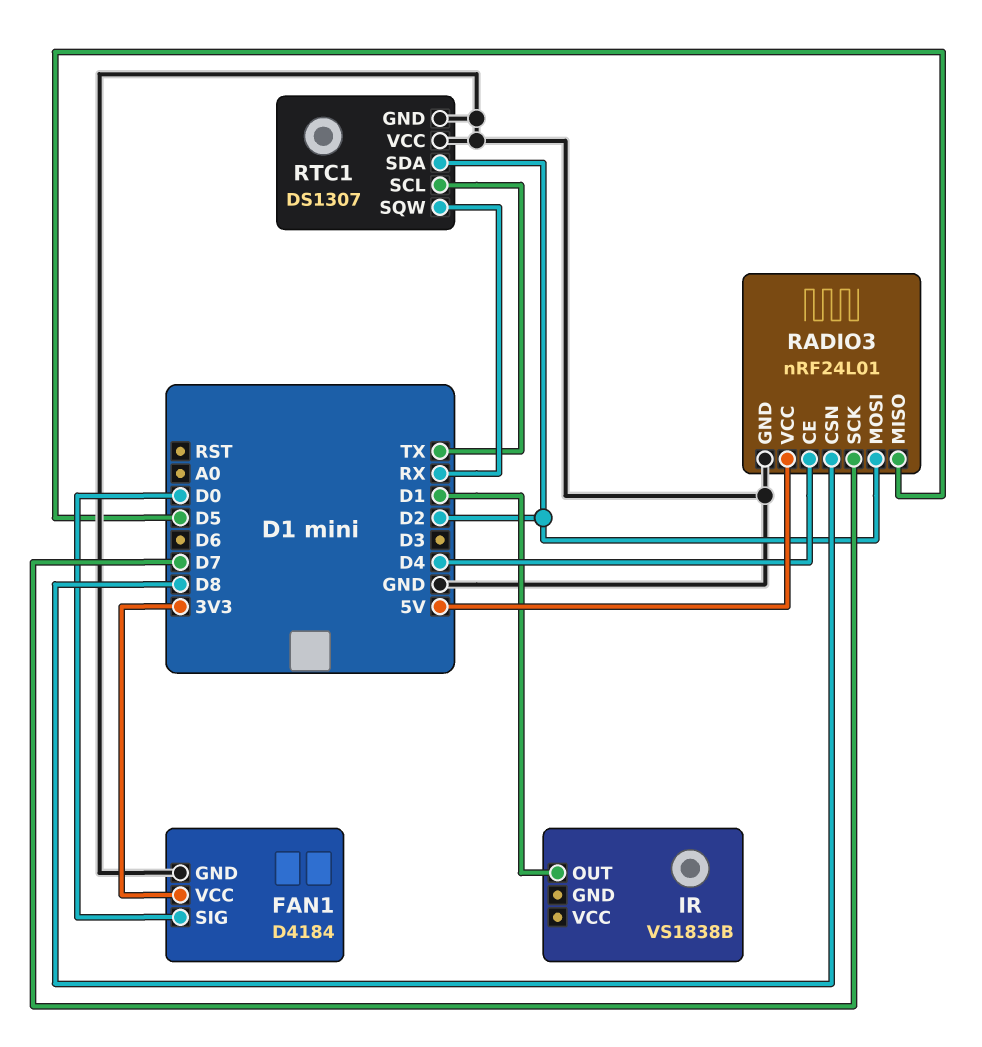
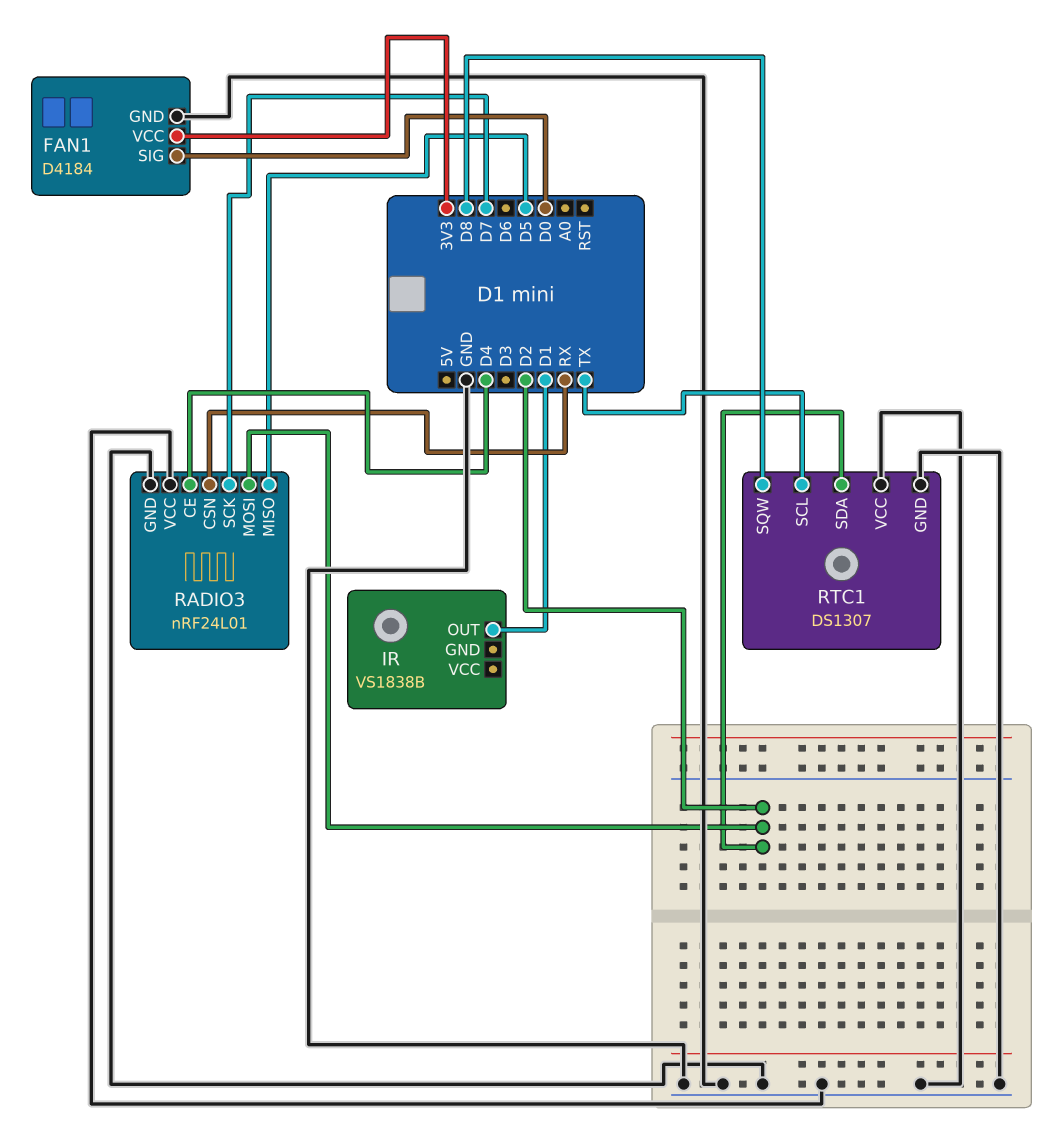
RADIO3 pin CSN: D8 -> RX
RADIO3 pin VCC: 5V -> GND
RTC1 pin SQW: RX -> D8

